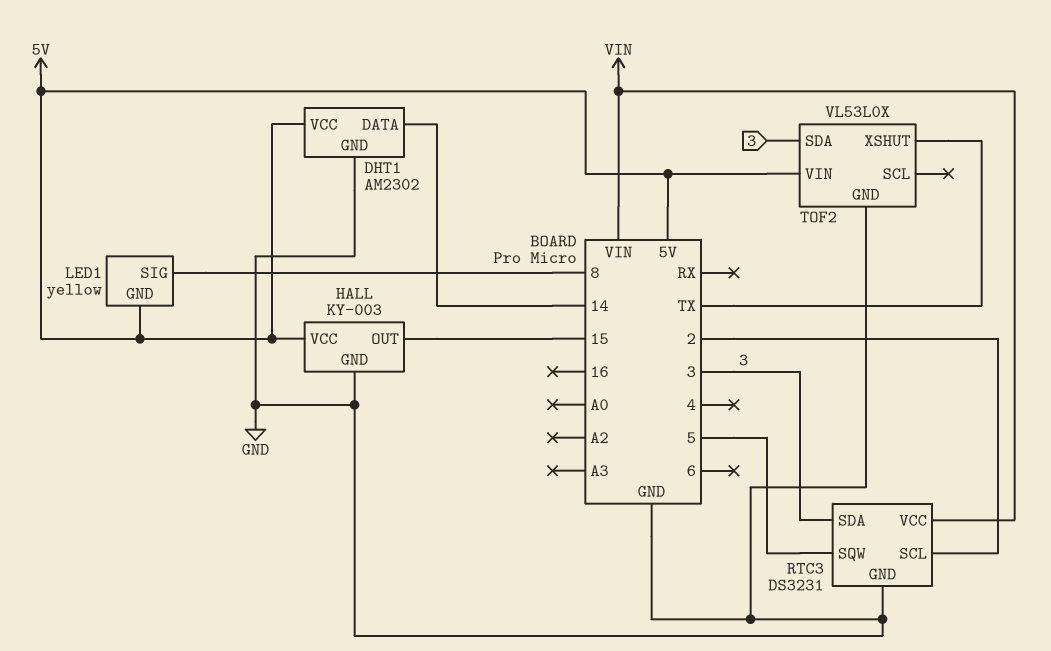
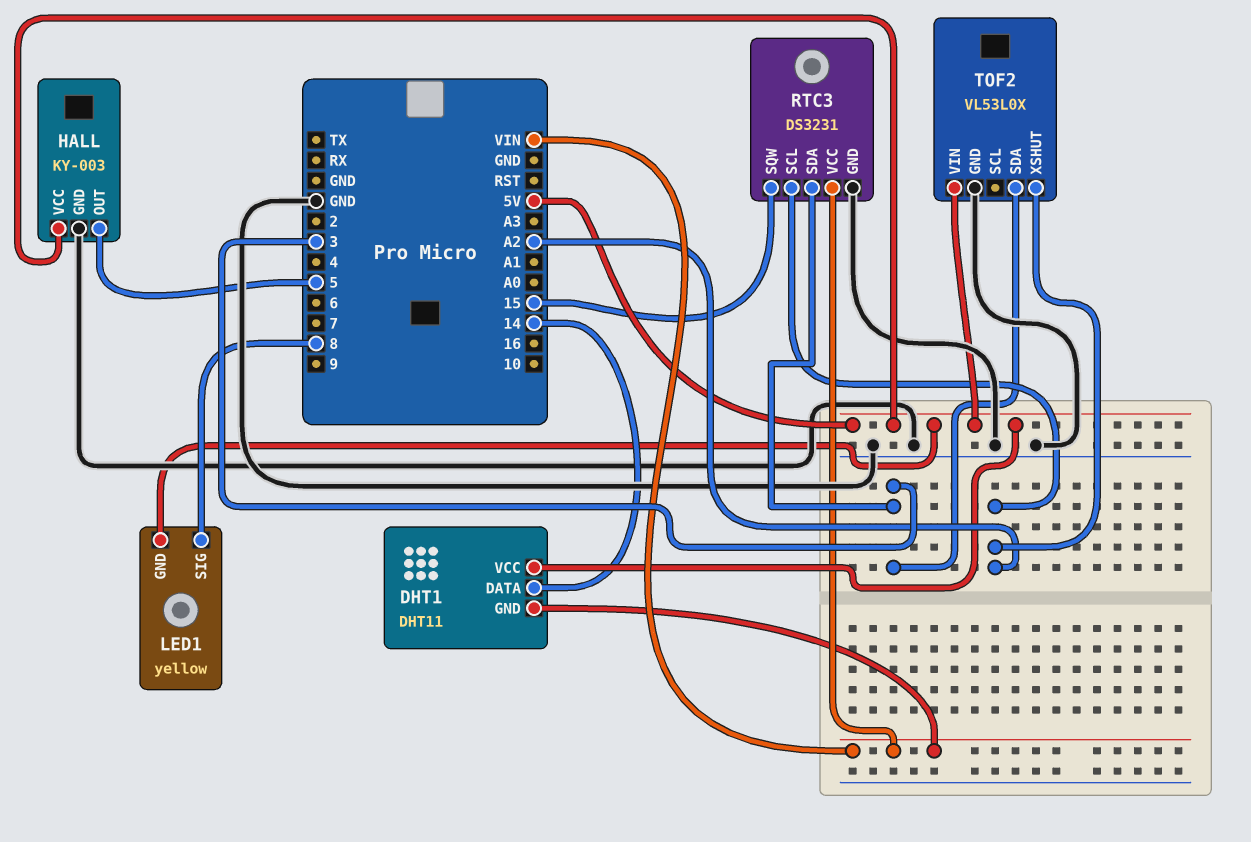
DHT1: AM2302 -> DHT11
DHT1 pin GND: GND -> VIN
HALL pin OUT: 15 -> 5
RTC3 pin SCL: 2 -> A2
RTC3 pin SQW: 5 -> 15
TOF2 pin XSHUT: TX -> A2

